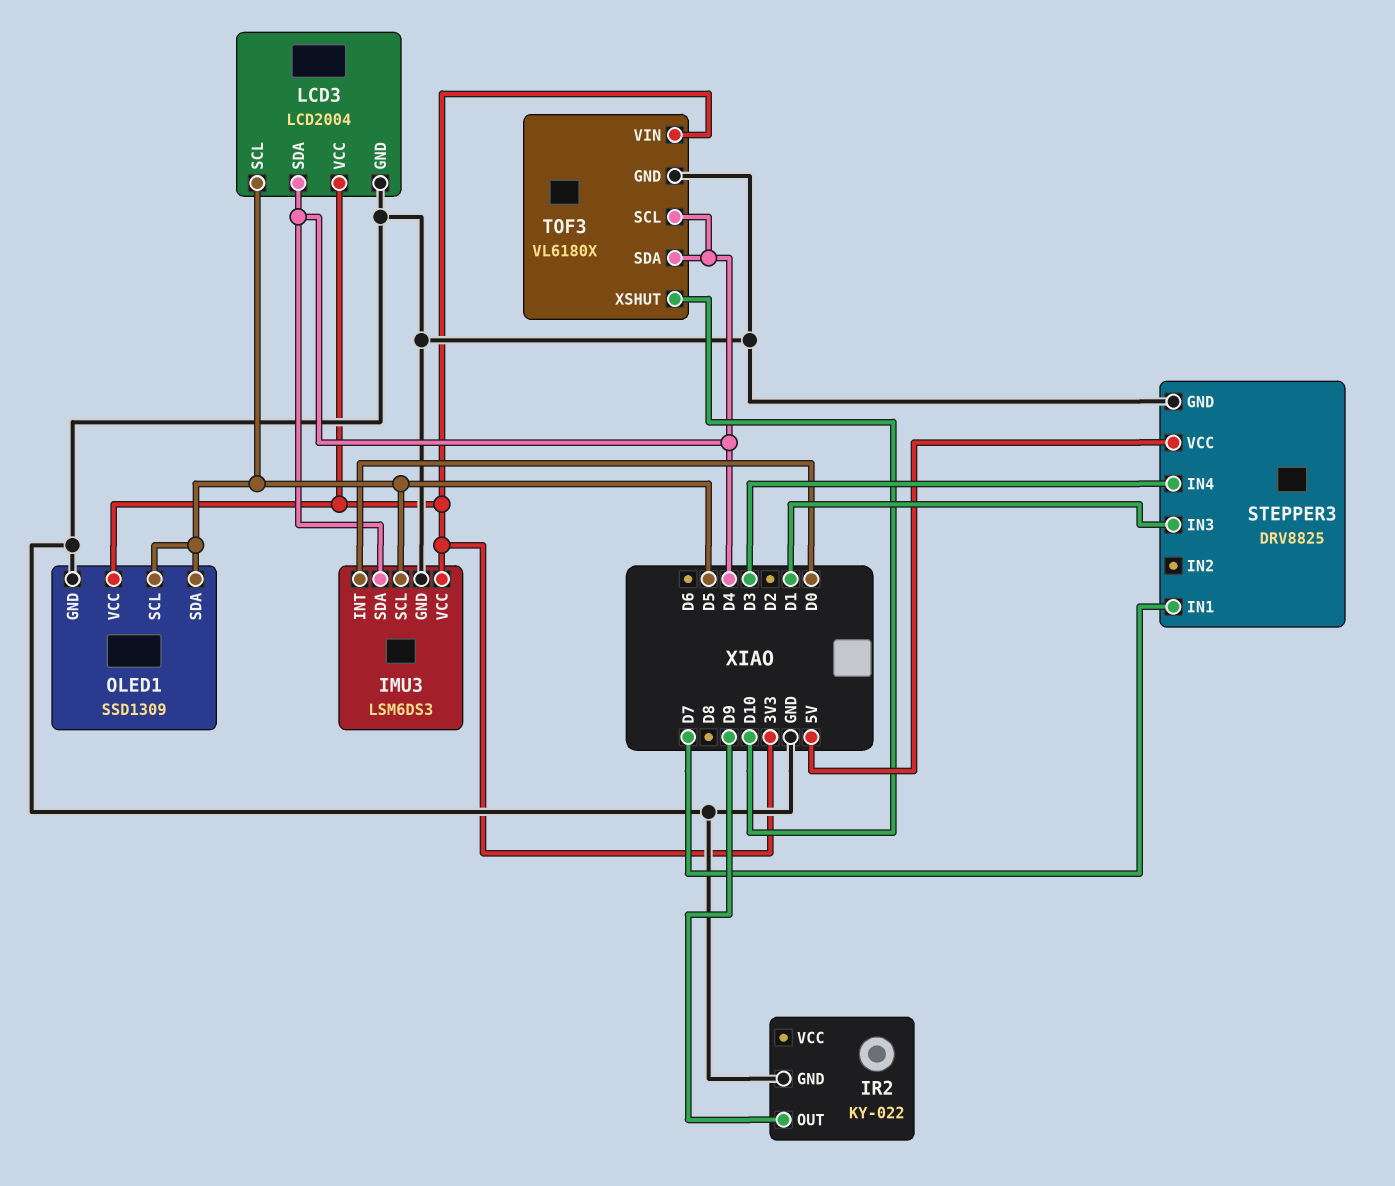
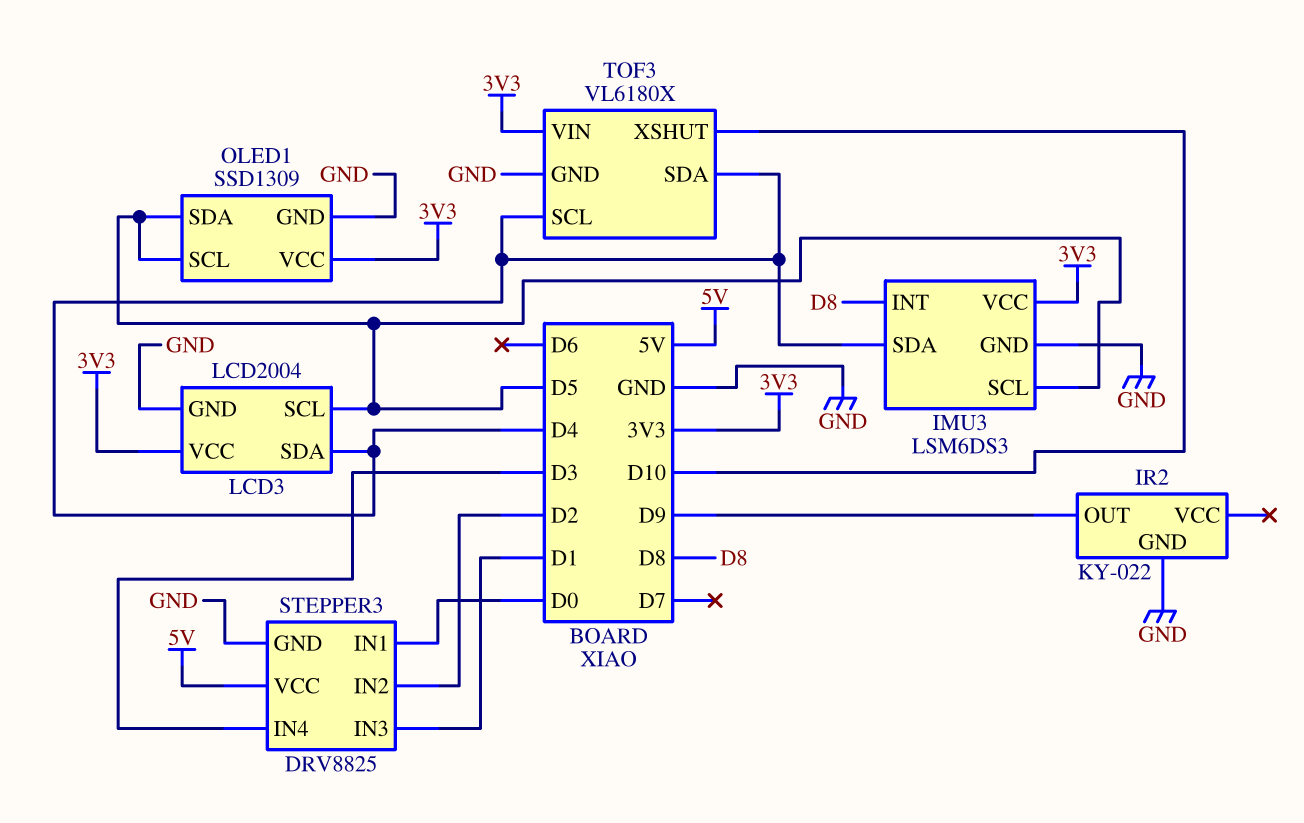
IMU3 pin INT: D0 -> D8
STEPPER3 pin IN1: D7 -> D0
STEPPER3 pin IN2: none -> D2

